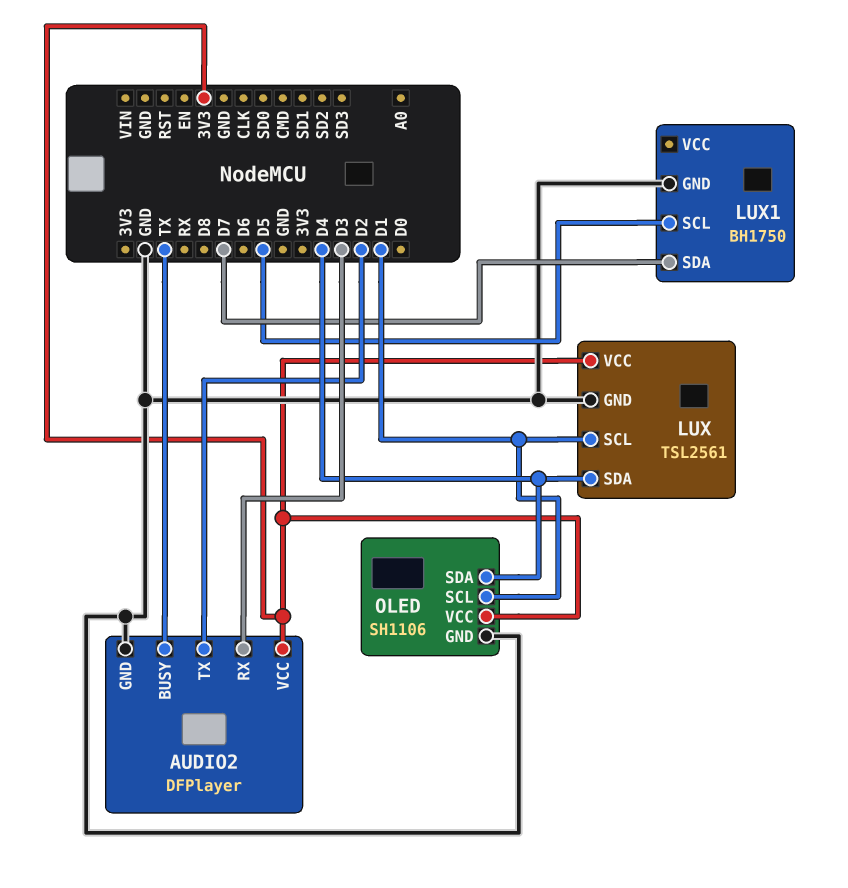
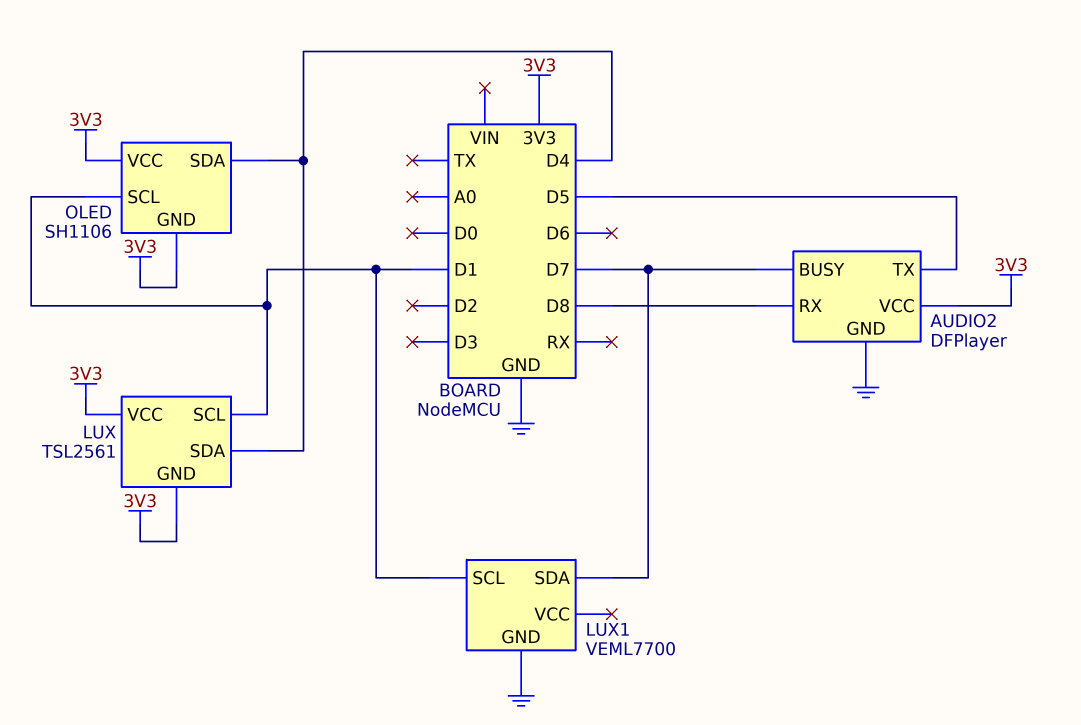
AUDIO2 pin BUSY: TX -> D7
AUDIO2 pin RX: D3 -> D8
AUDIO2 pin TX: D2 -> D5
LUX pin GND: GND -> 3V3
LUX1: BH1750 -> VEML7700
LUX1 pin SCL: D5 -> D1
OLED pin GND: GND -> 3V3

